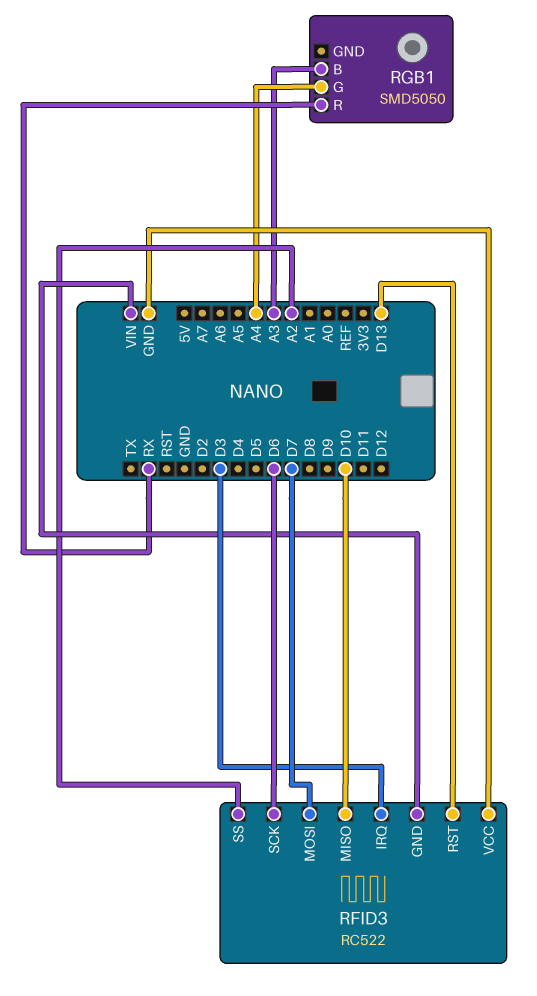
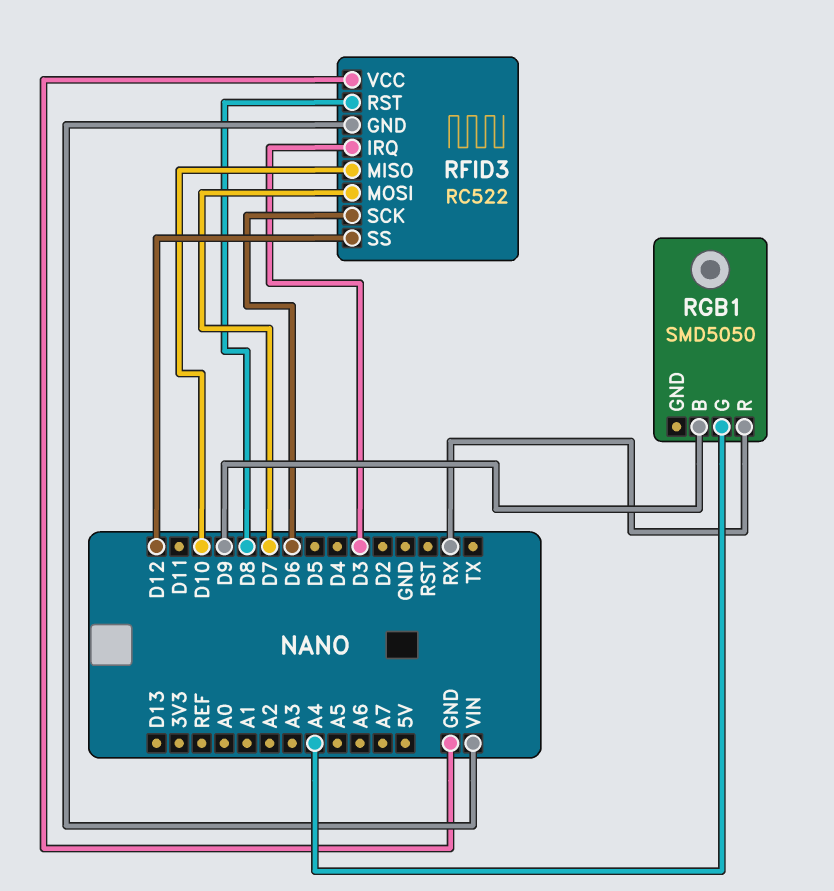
RFID3 pin RST: D13 -> D8
RFID3 pin SS: A2 -> D12
RGB1 pin B: A3 -> D9

